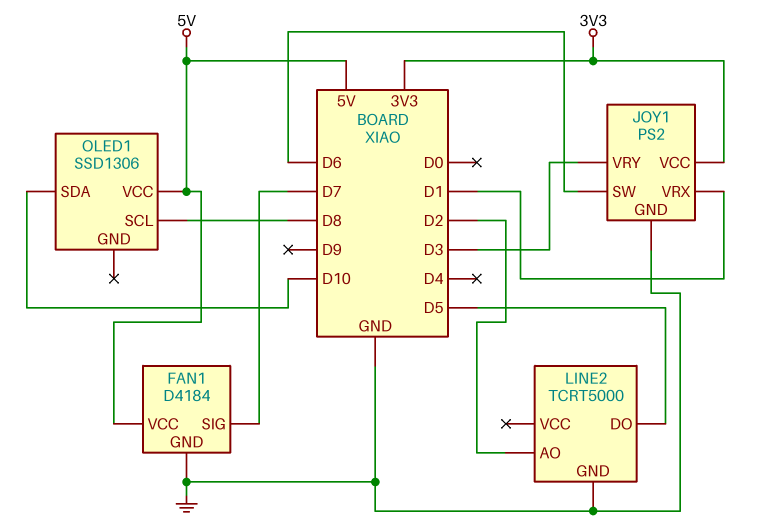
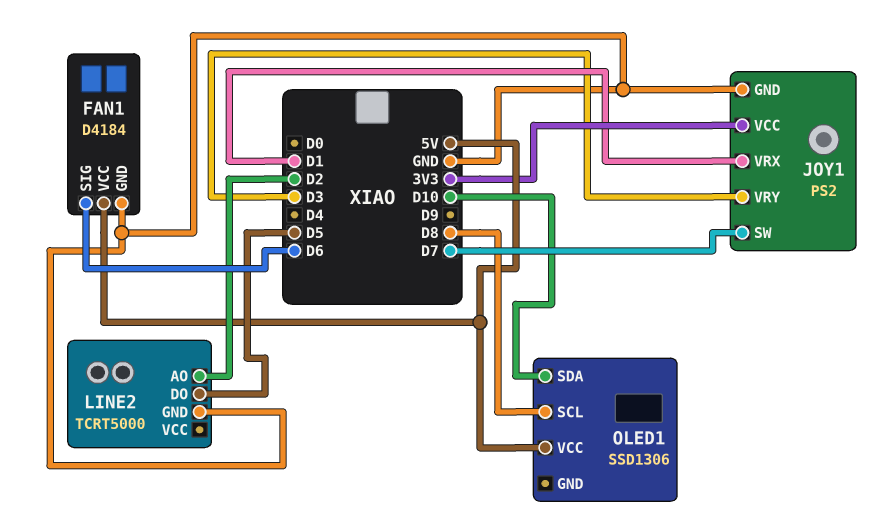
FAN1 pin SIG: D7 -> D6
JOY1 pin SW: D6 -> D7

